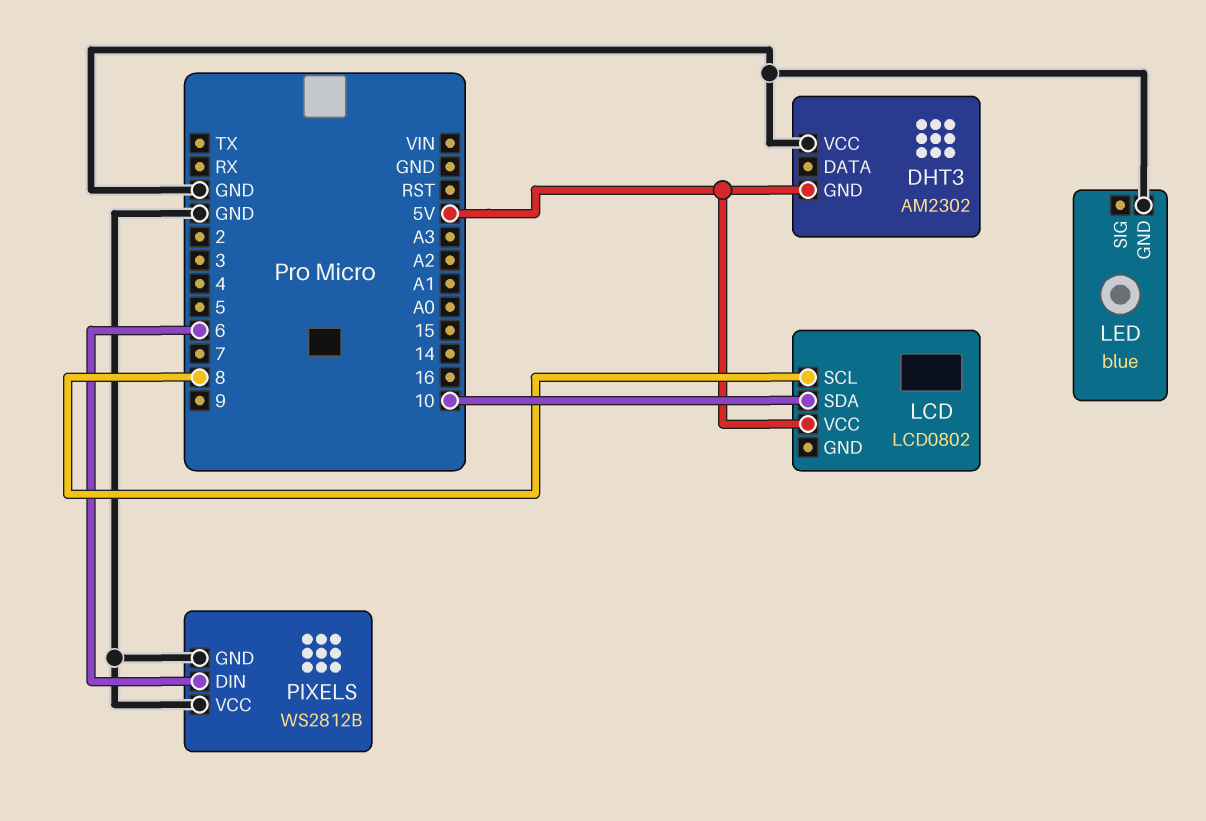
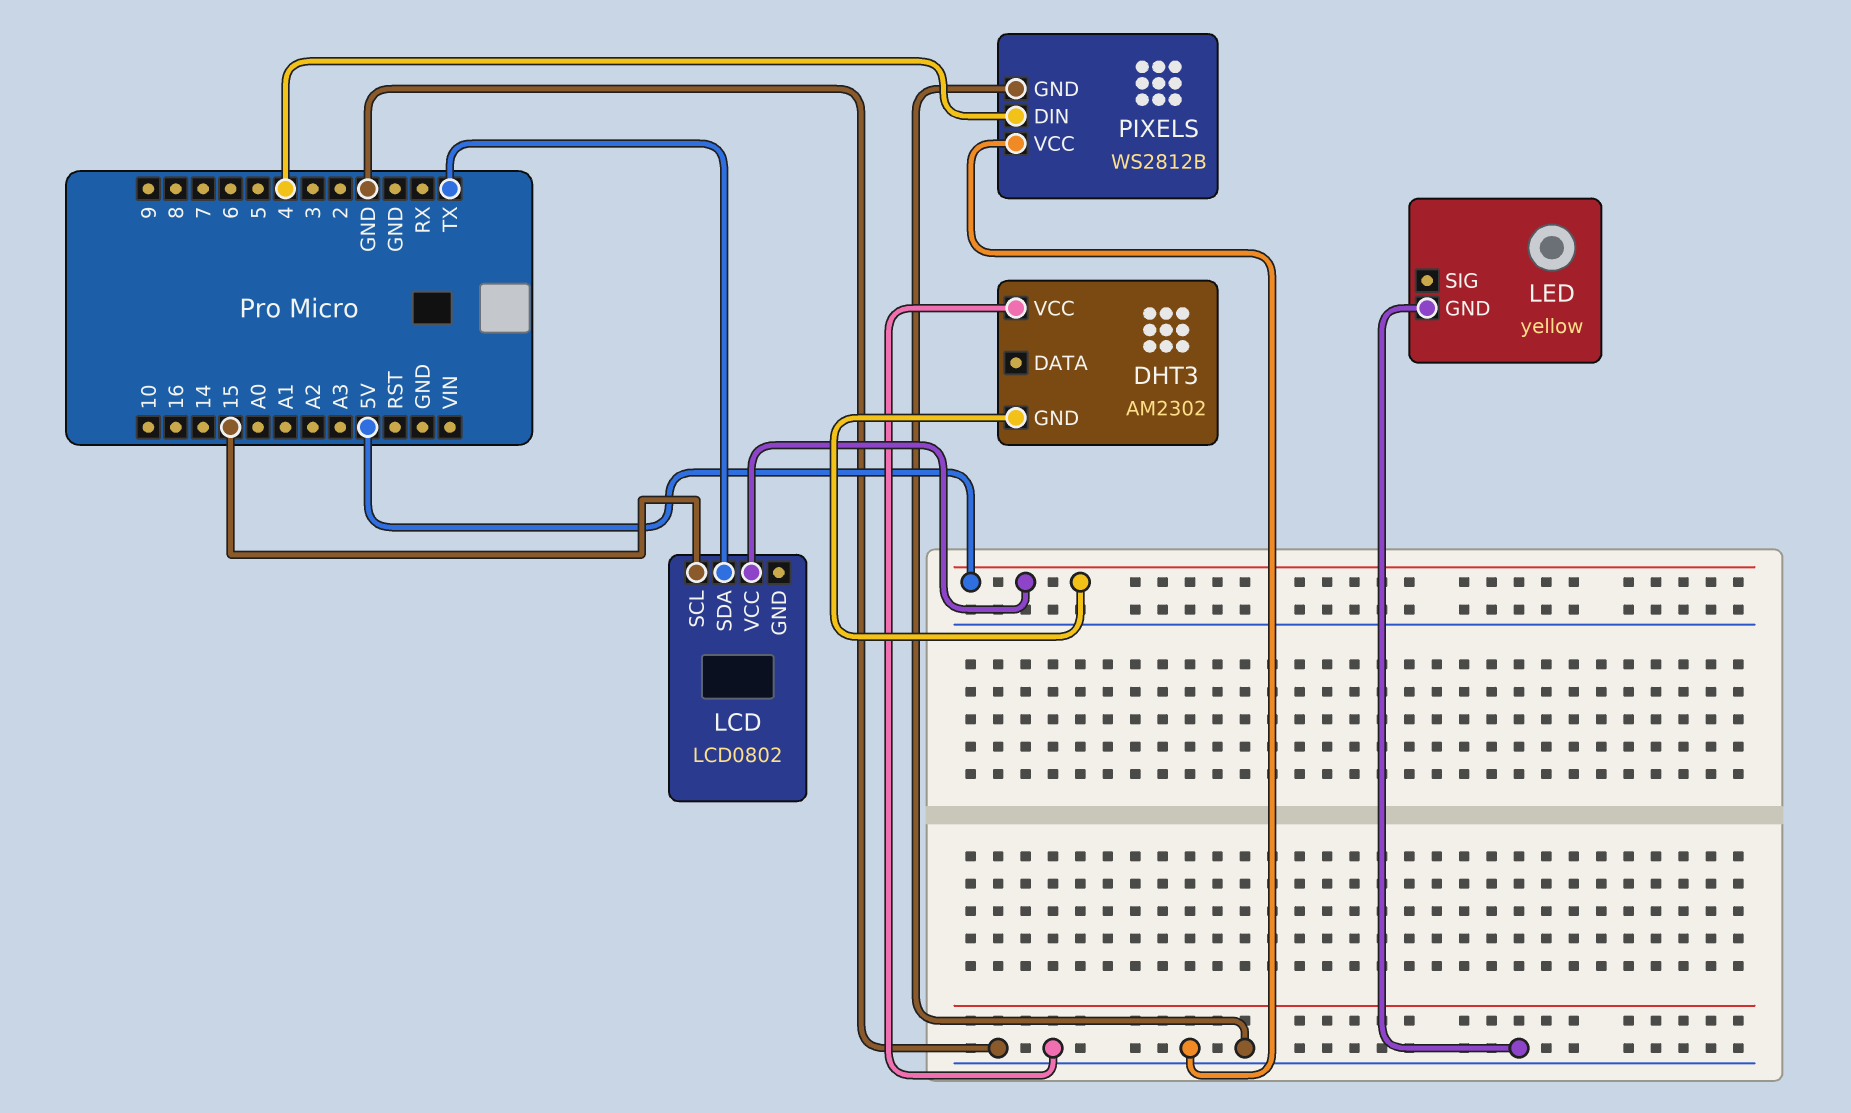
LCD pin SCL: 8 -> 15
LCD pin SDA: 10 -> TX
LED: blue -> yellow
PIXELS pin DIN: 6 -> 4

